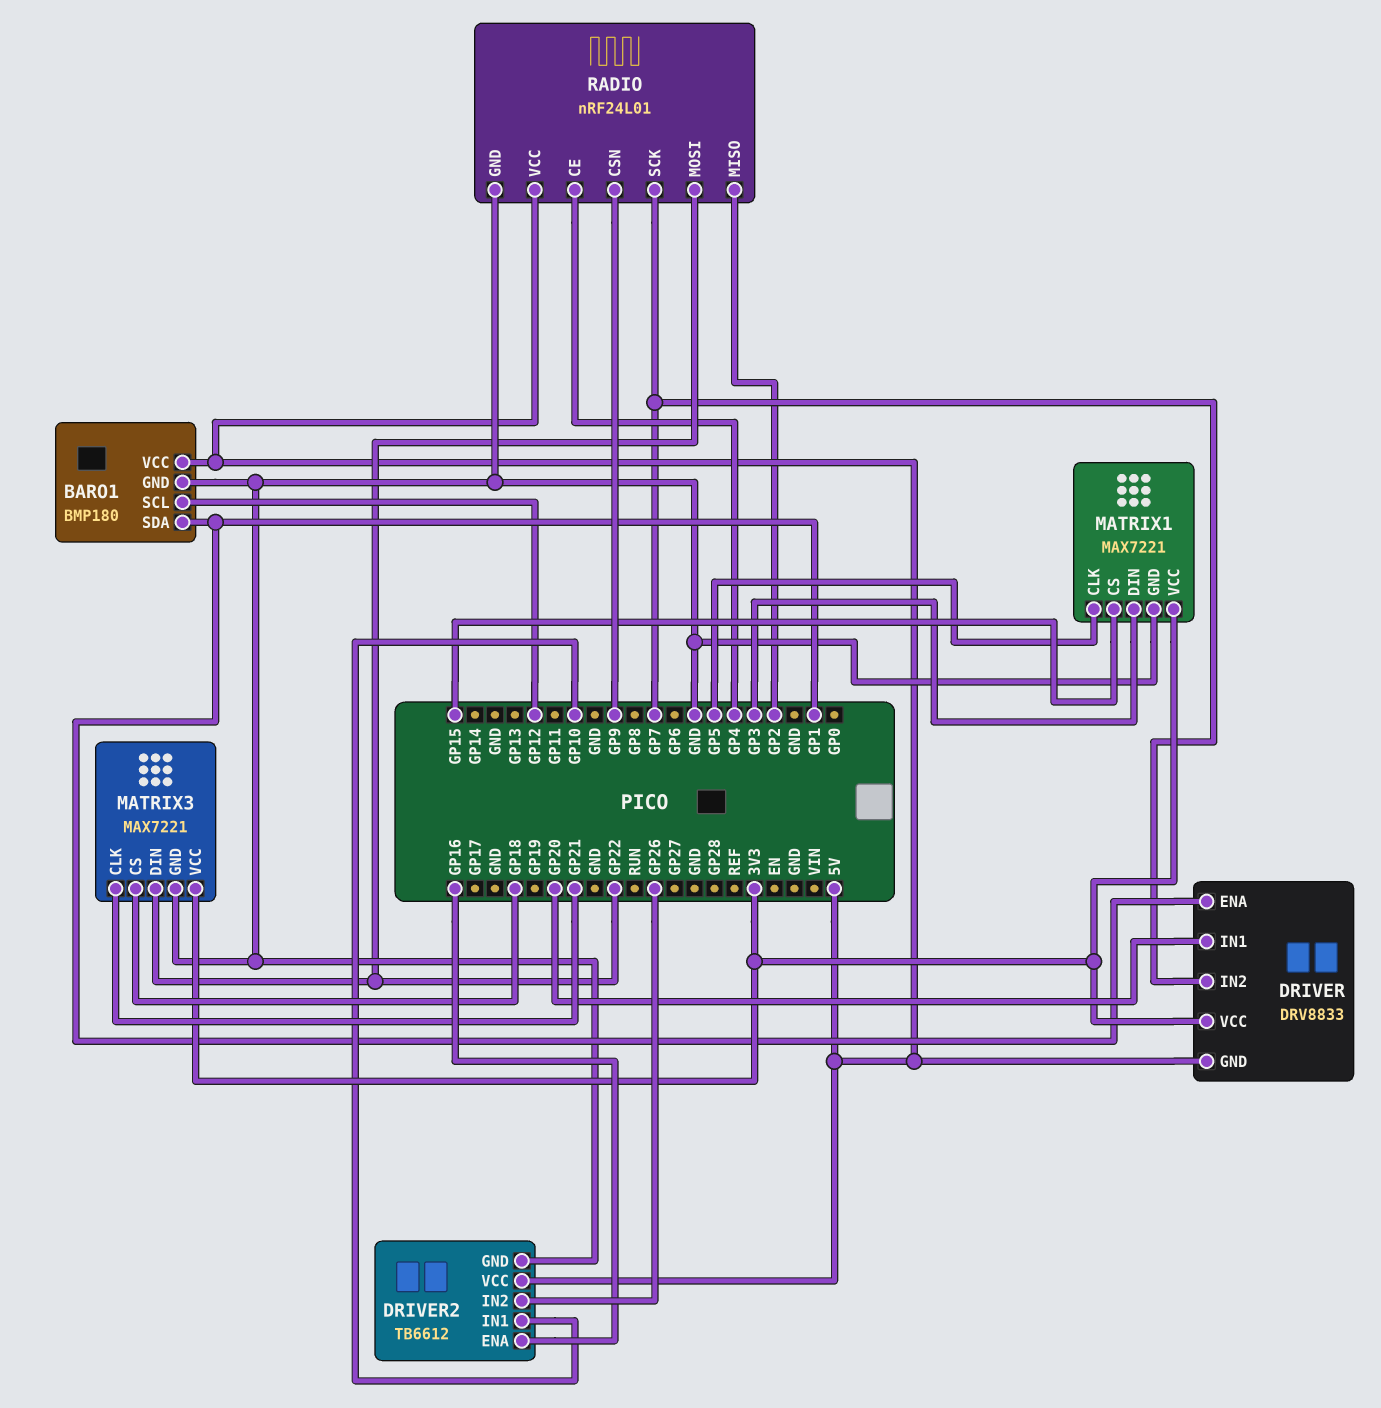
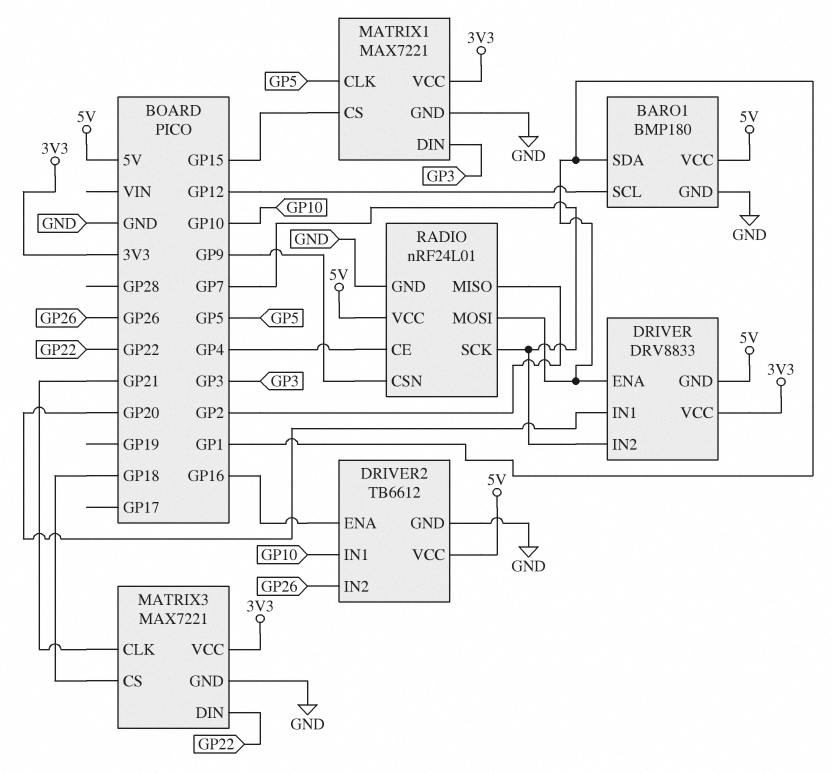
RADIO pin MOSI: GP22 -> GP1

